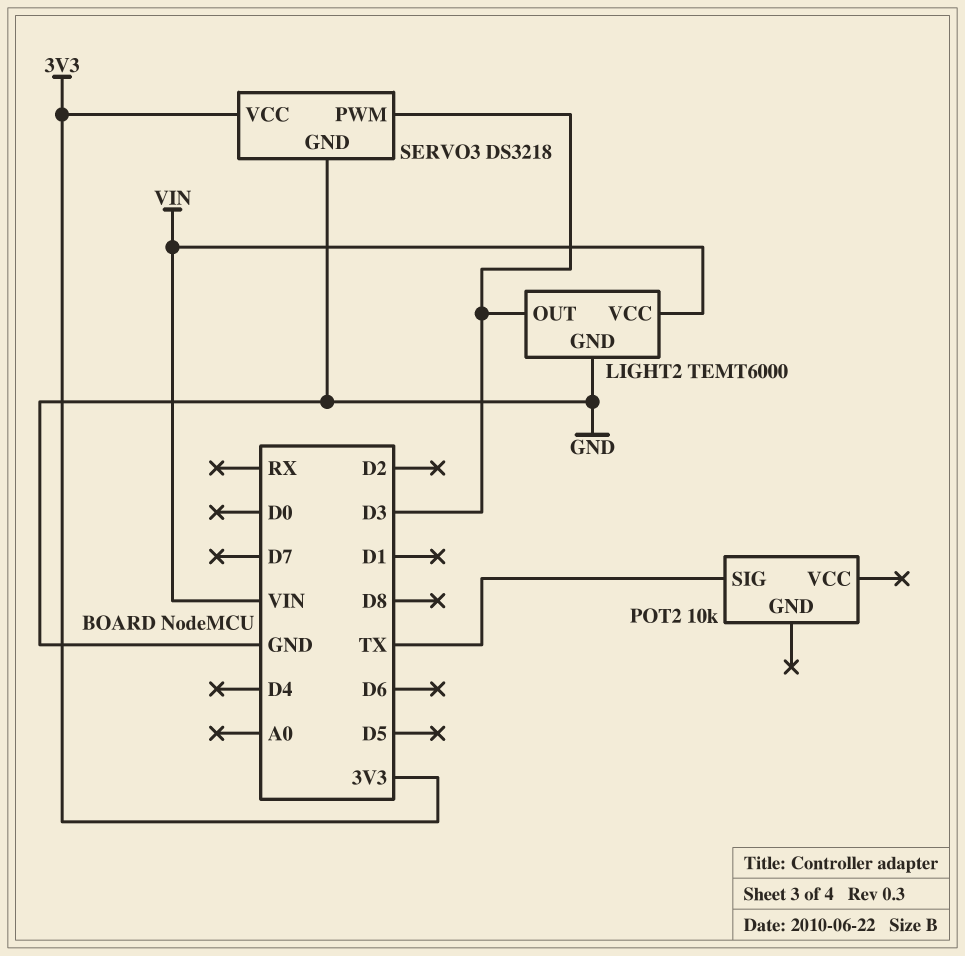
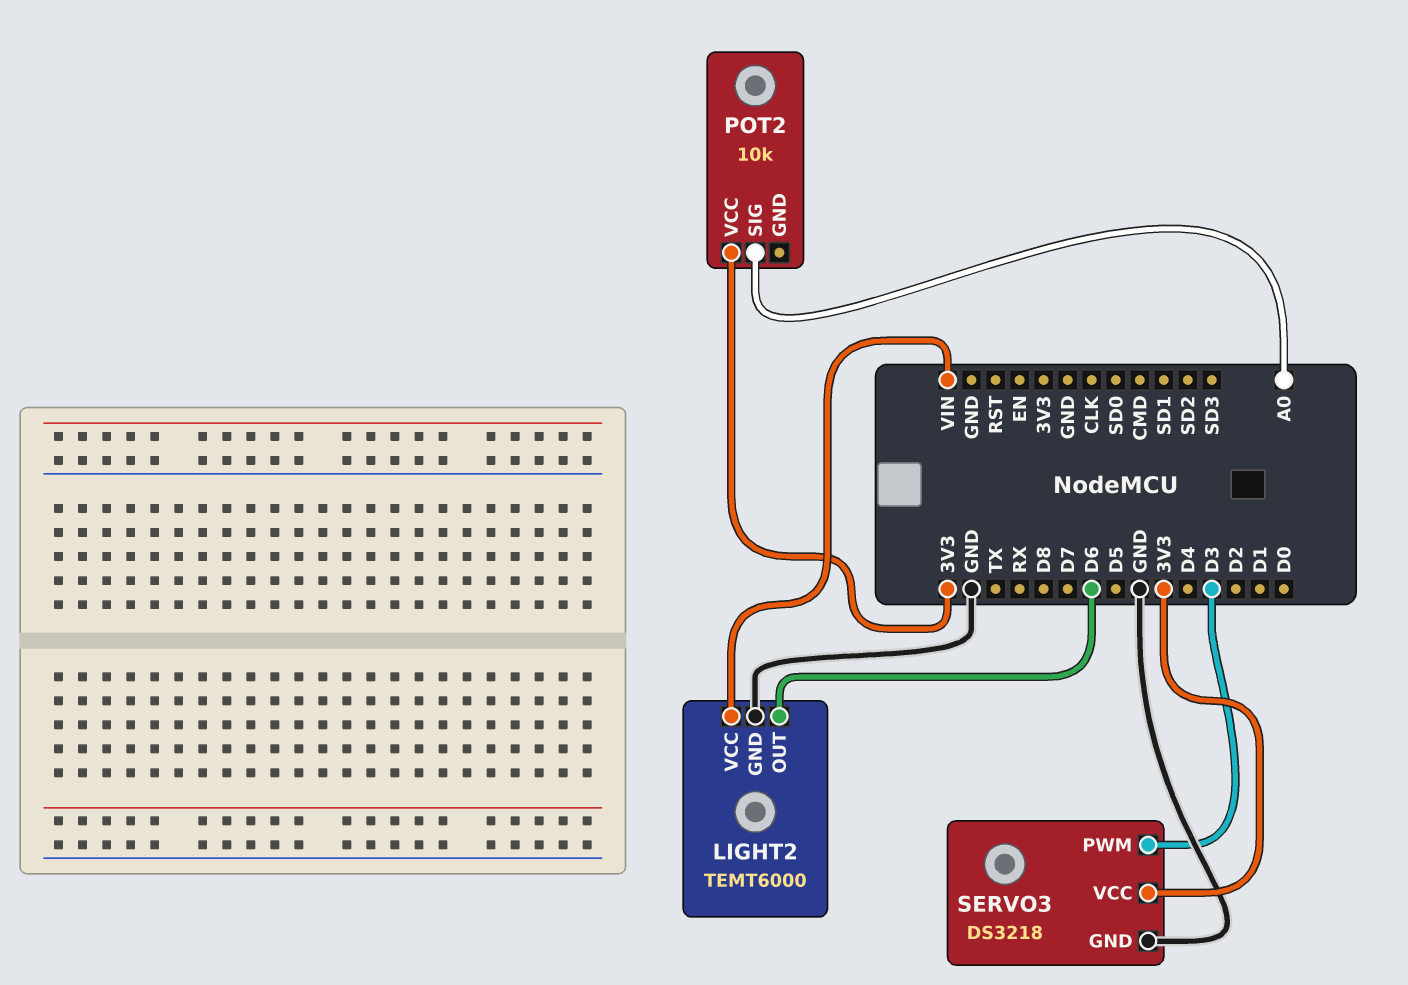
LIGHT2 pin OUT: D3 -> D6
POT2 pin SIG: TX -> A0
POT2 pin VCC: none -> 3V3

